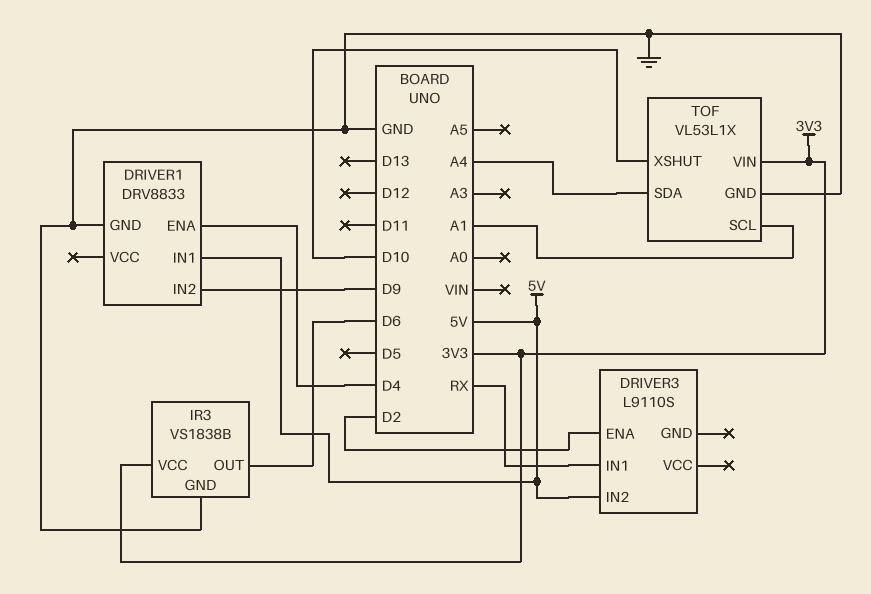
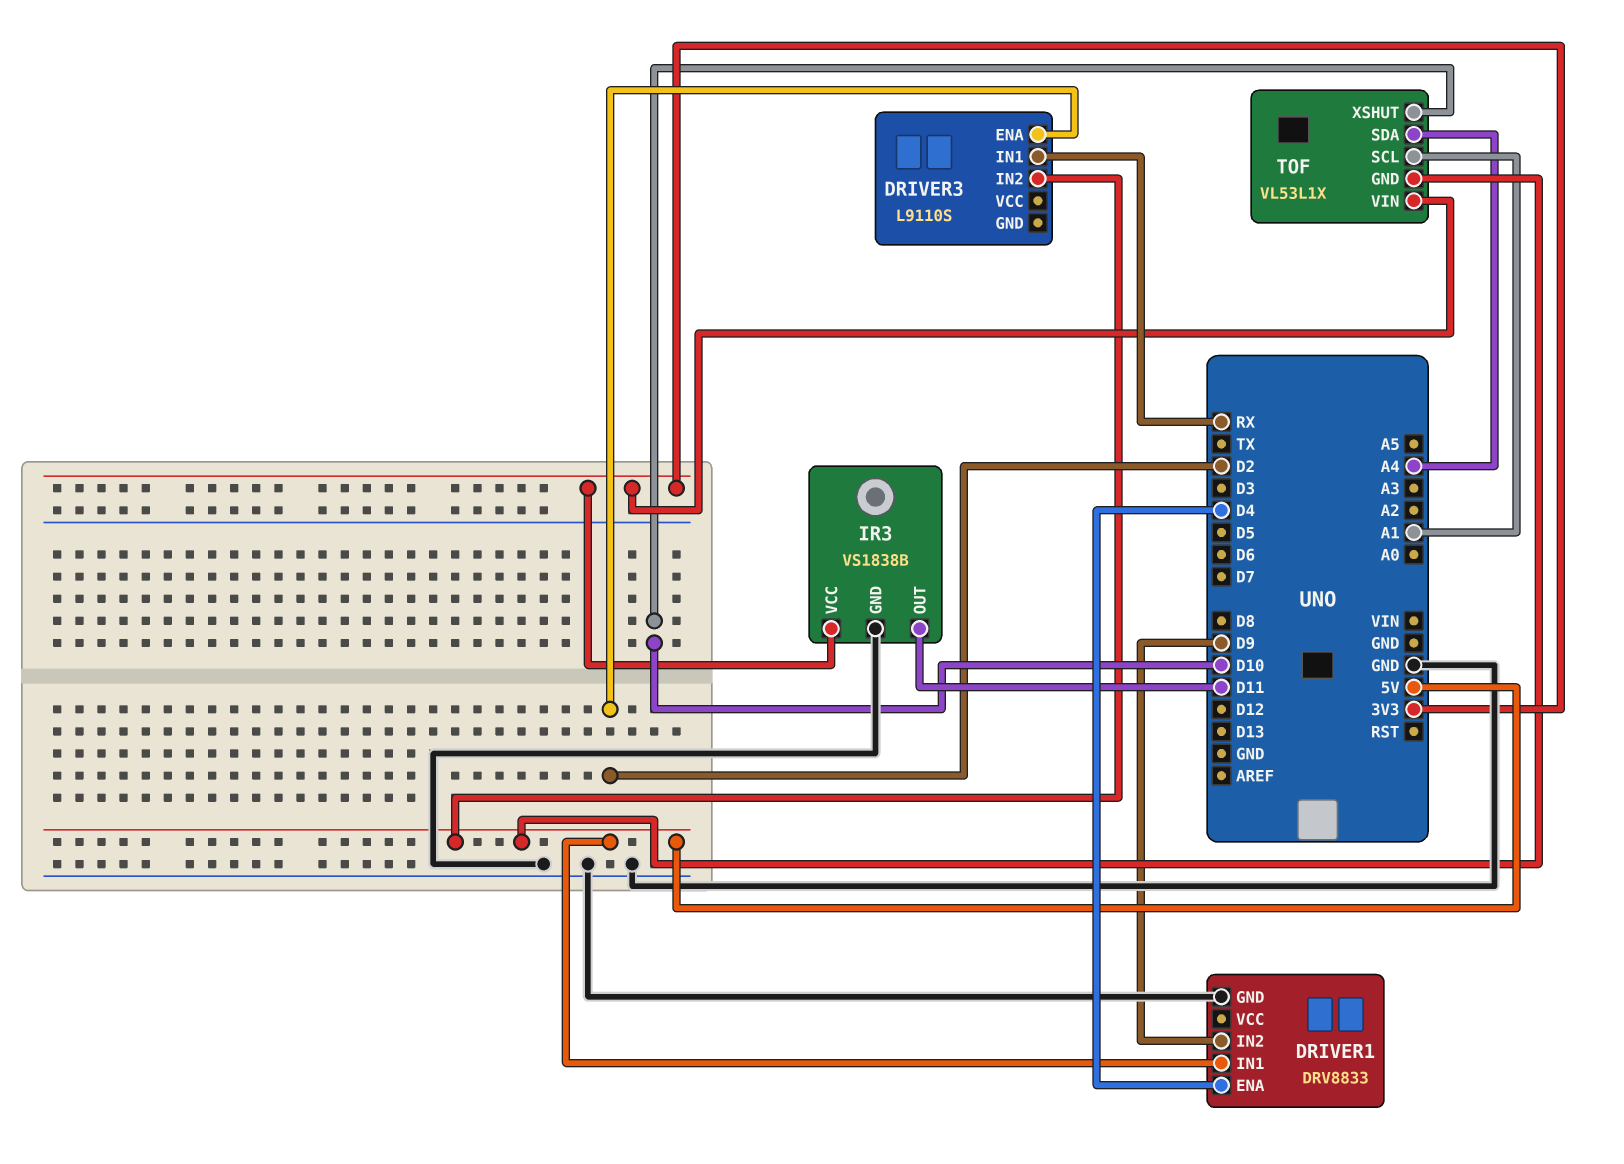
IR3 pin OUT: D6 -> D11
TOF pin GND: GND -> 5V

